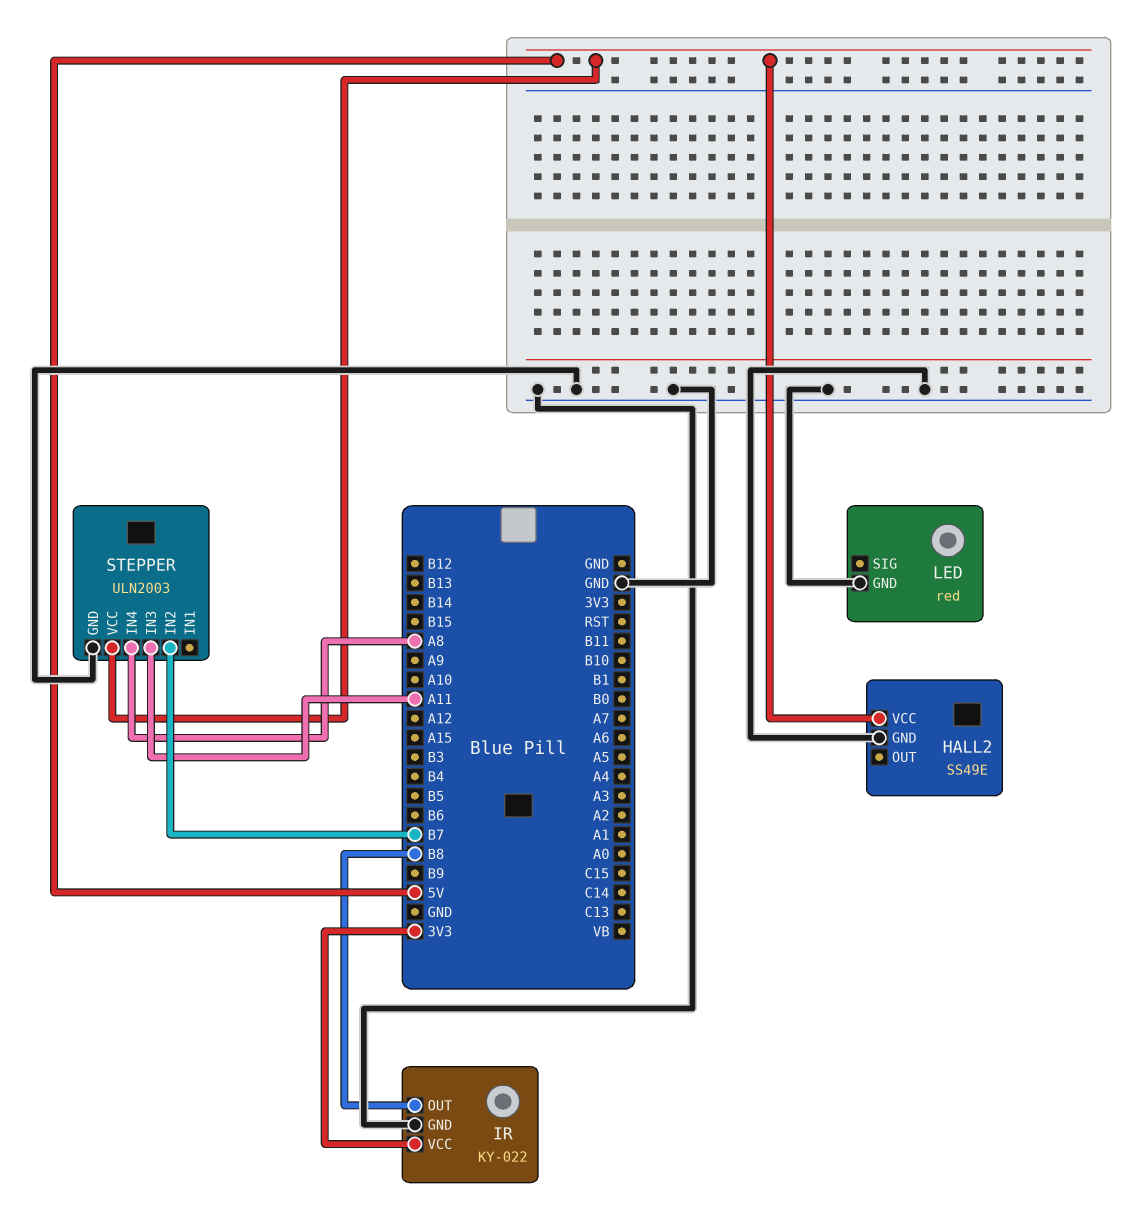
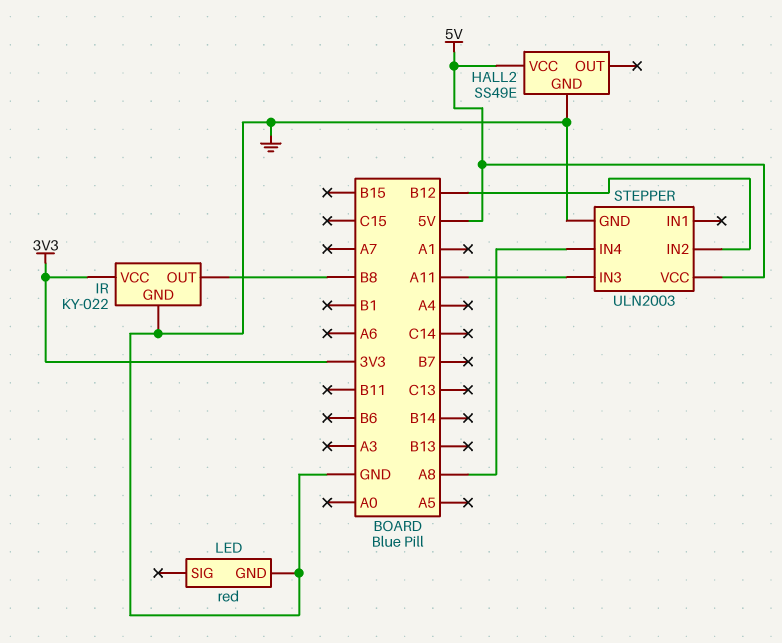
STEPPER pin IN2: B7 -> B12

